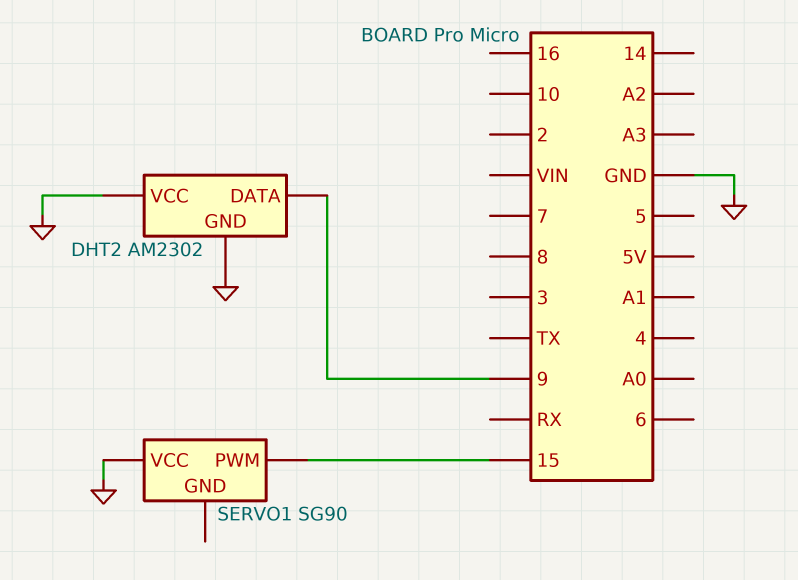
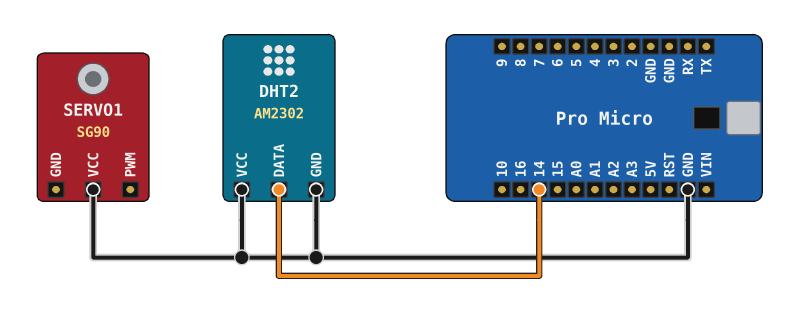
DHT2 pin DATA: 9 -> 14
SERVO1 pin PWM: 15 -> none

